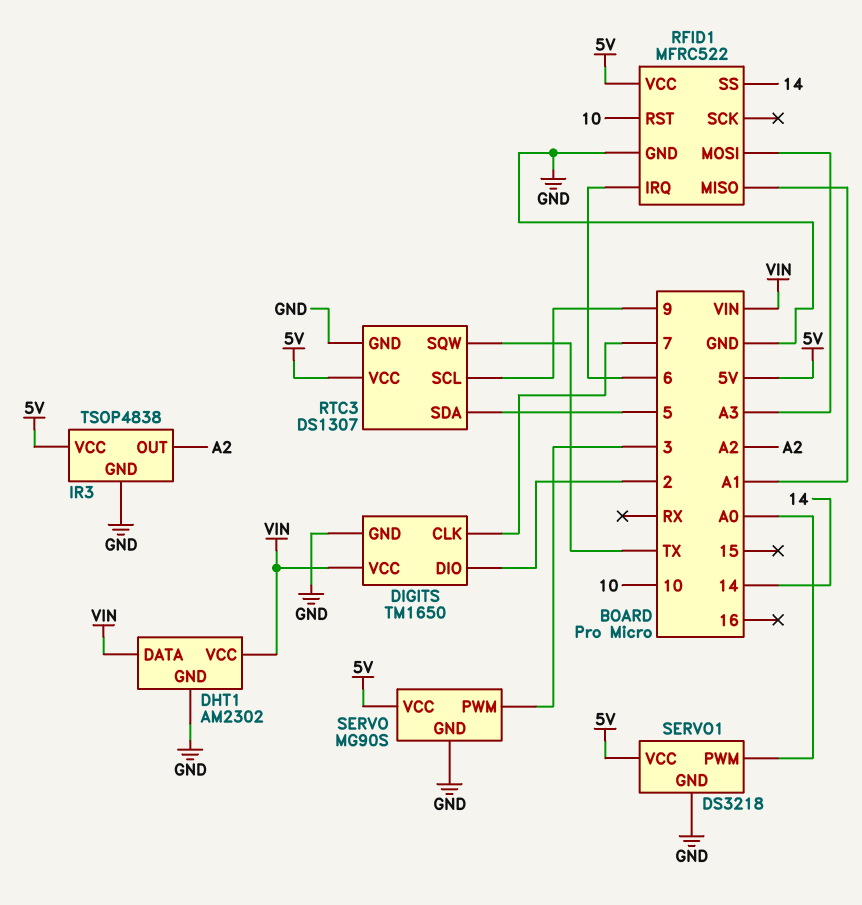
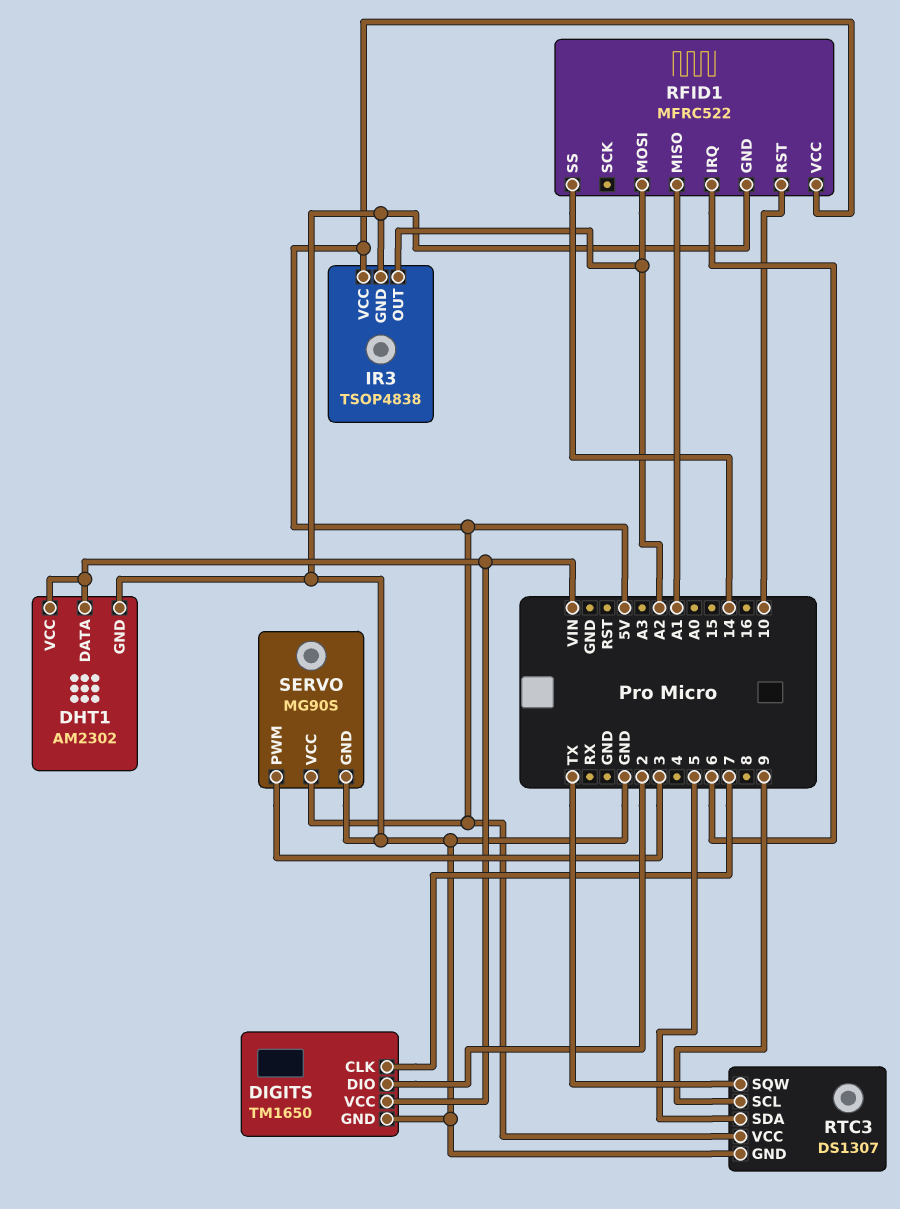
RFID1 pin MOSI: A3 -> A2
SERVO1: DS3218 -> none
SERVO1 pin GND: GND -> none
SERVO1 pin PWM: A0 -> none
SERVO1 pin VCC: 5V -> none

